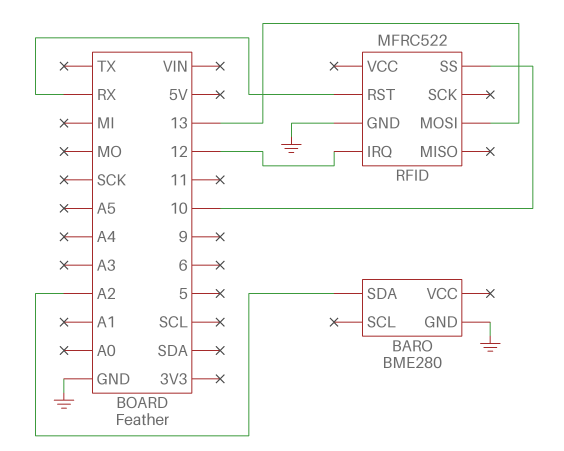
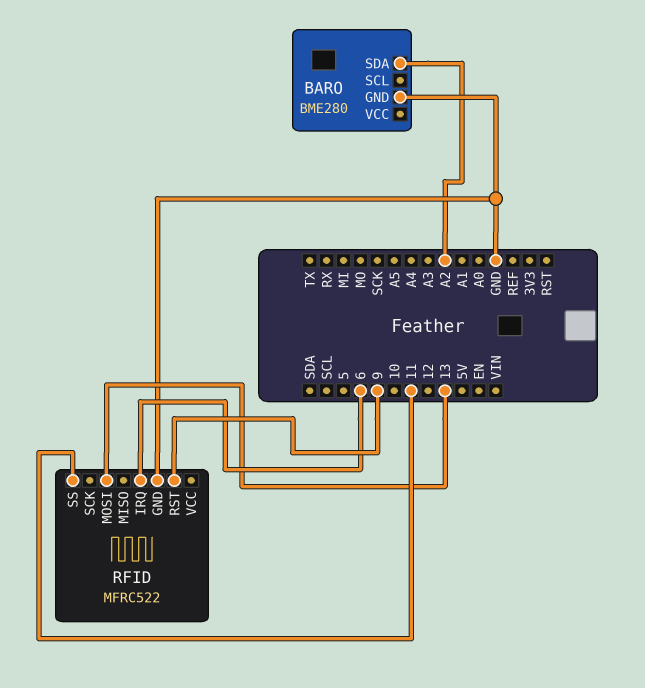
RFID pin IRQ: 12 -> 6
RFID pin RST: RX -> 9
RFID pin SS: 10 -> 11

